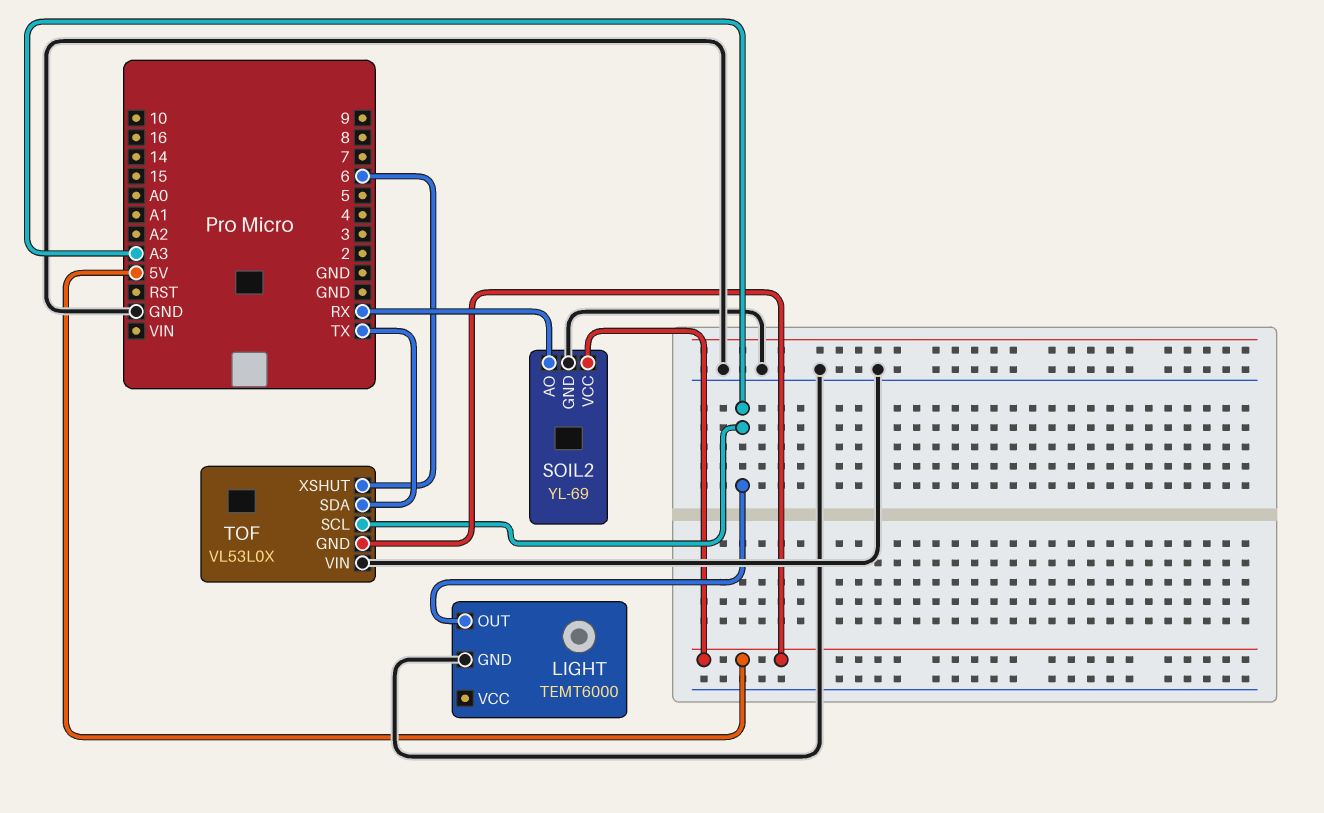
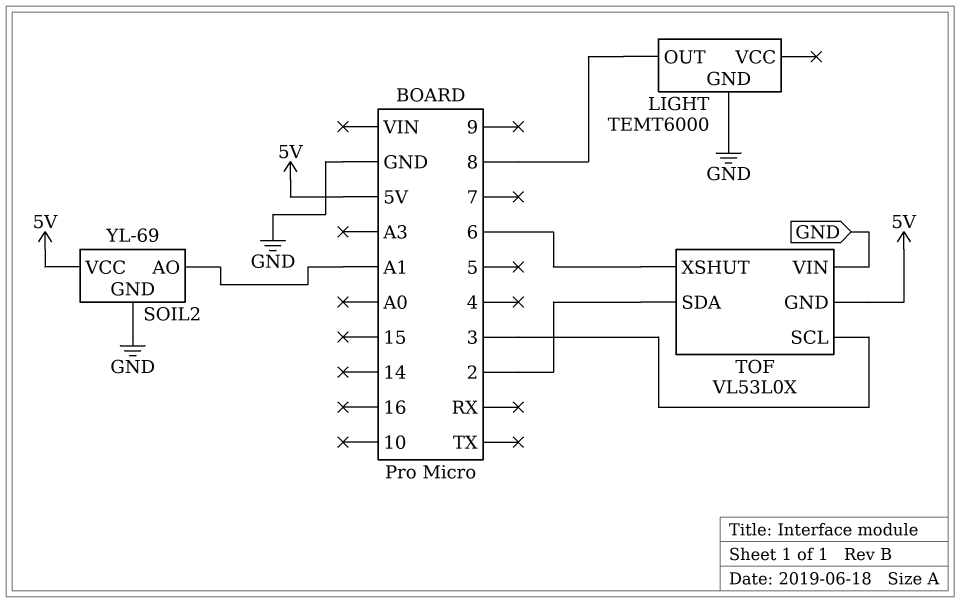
LIGHT pin OUT: A3 -> 8
SOIL2 pin AO: RX -> A1
TOF pin SCL: A3 -> 3
TOF pin SDA: TX -> 2

